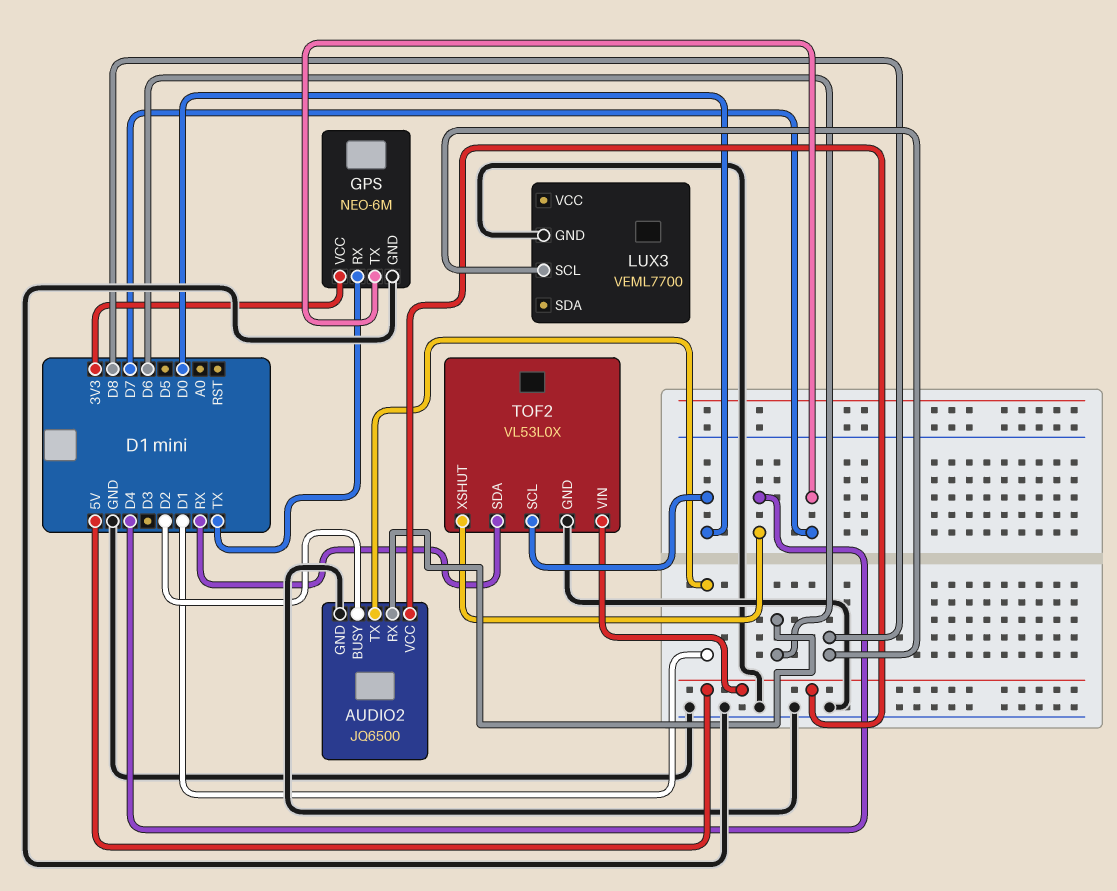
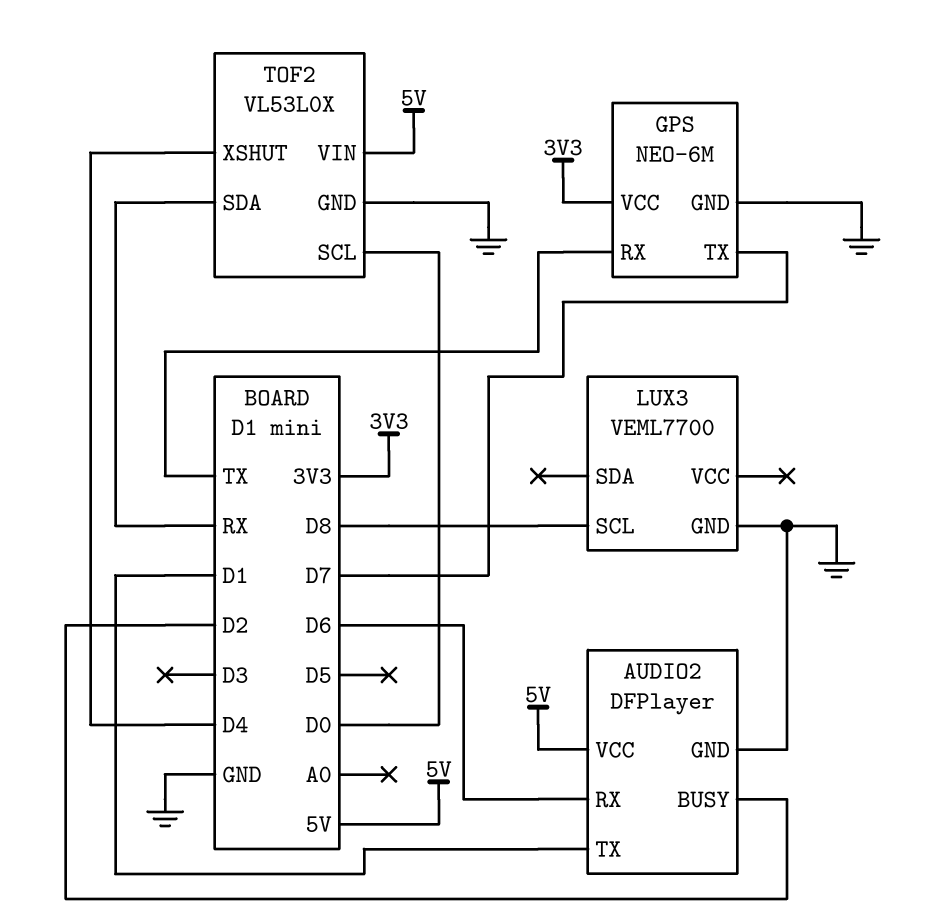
AUDIO2: JQ6500 -> DFPlayer

